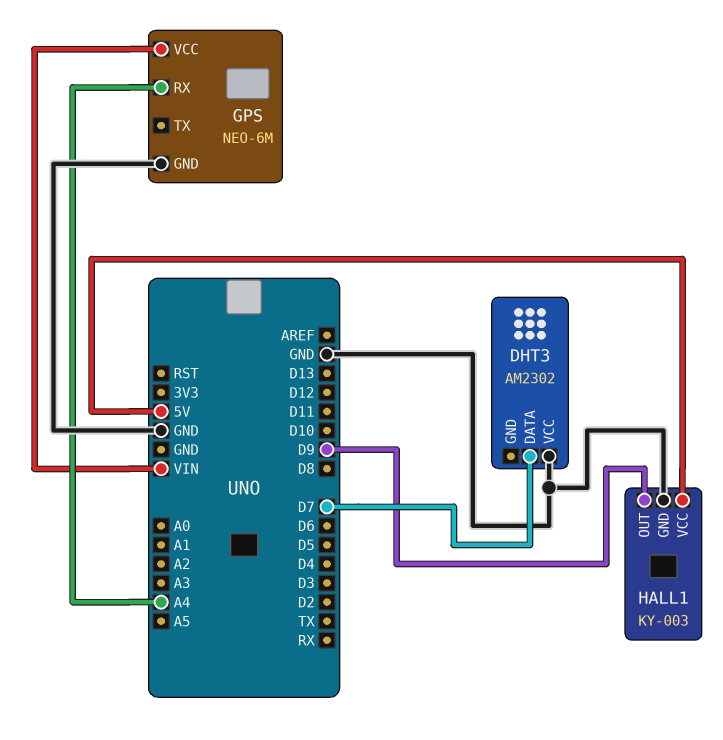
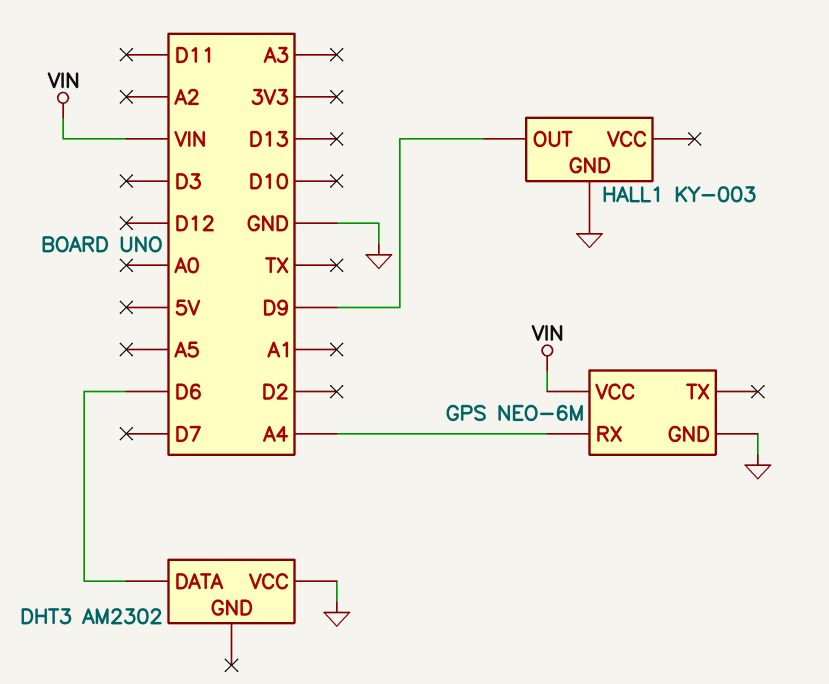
DHT3 pin DATA: D7 -> D6
HALL1 pin VCC: 5V -> none

